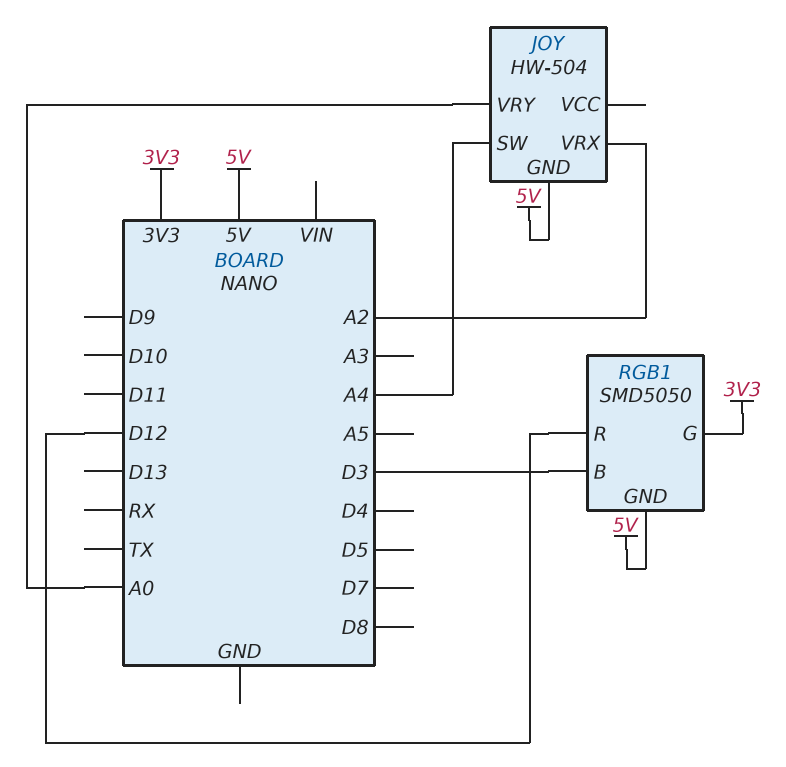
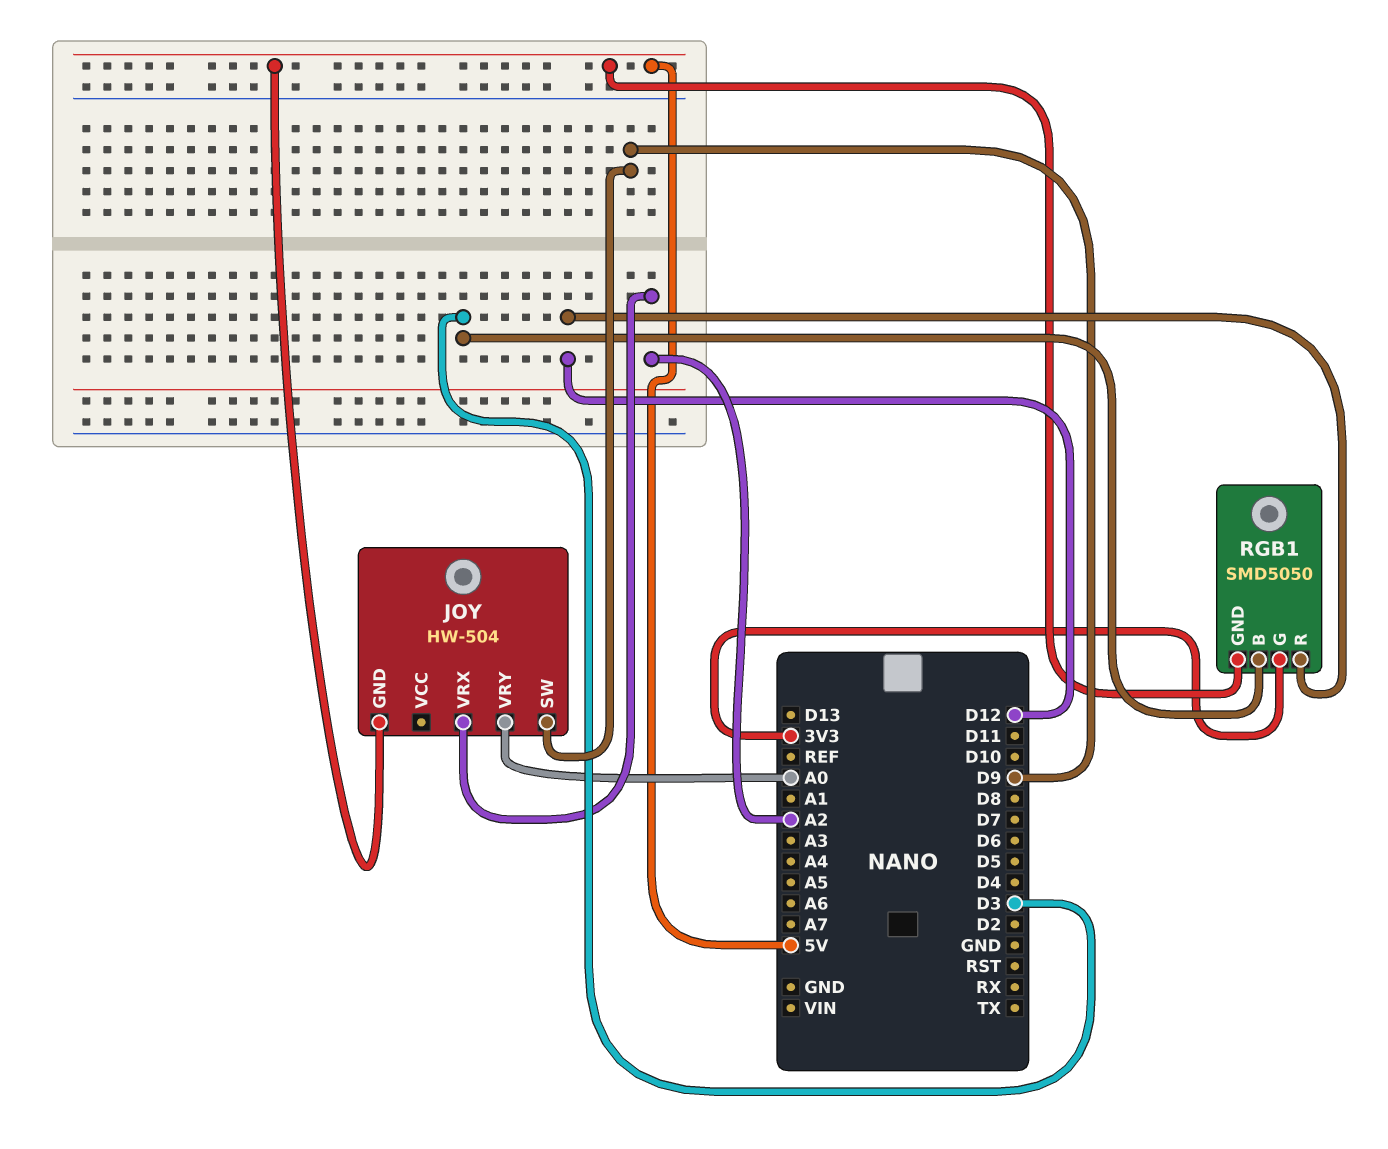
JOY pin SW: A4 -> D9

